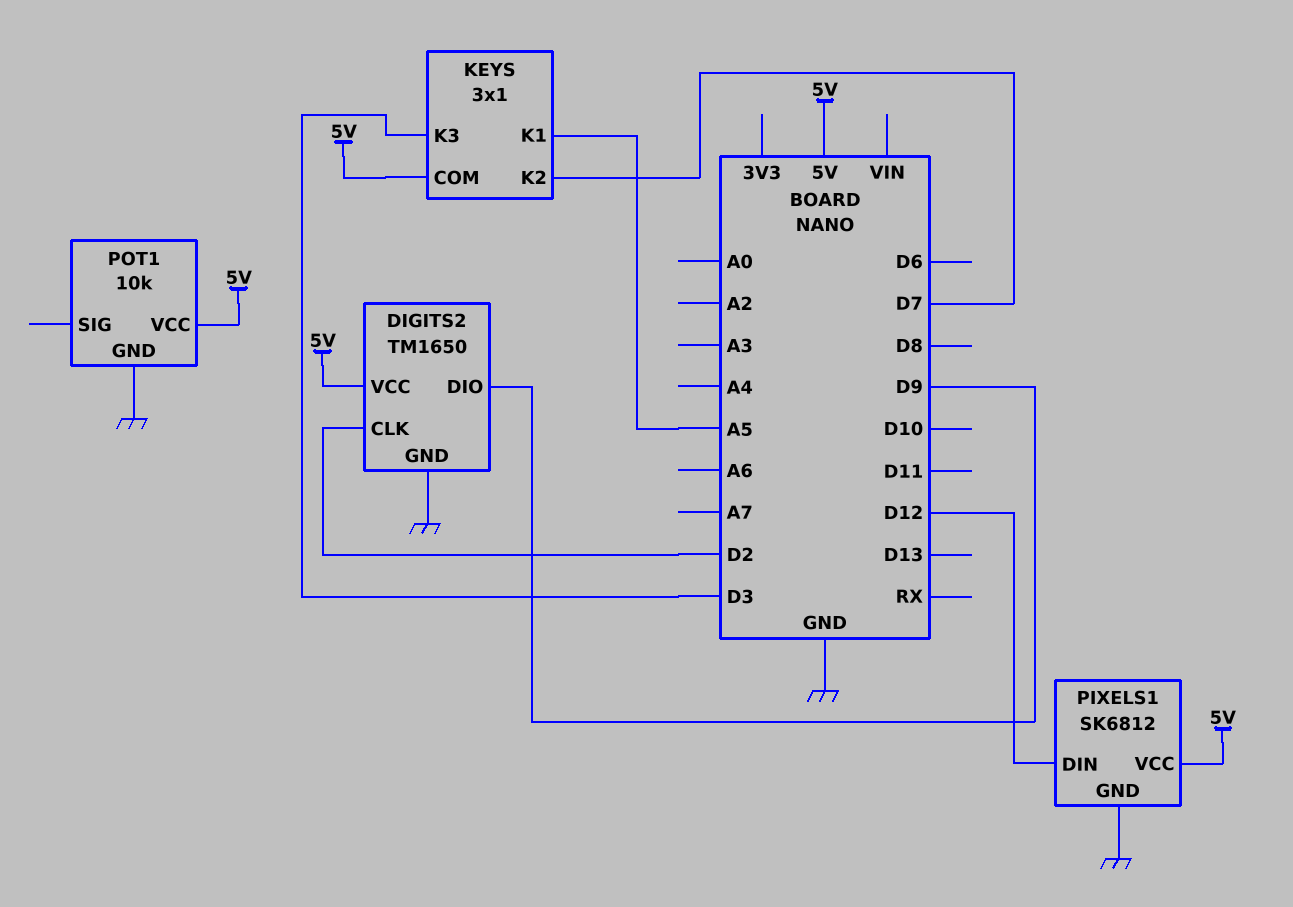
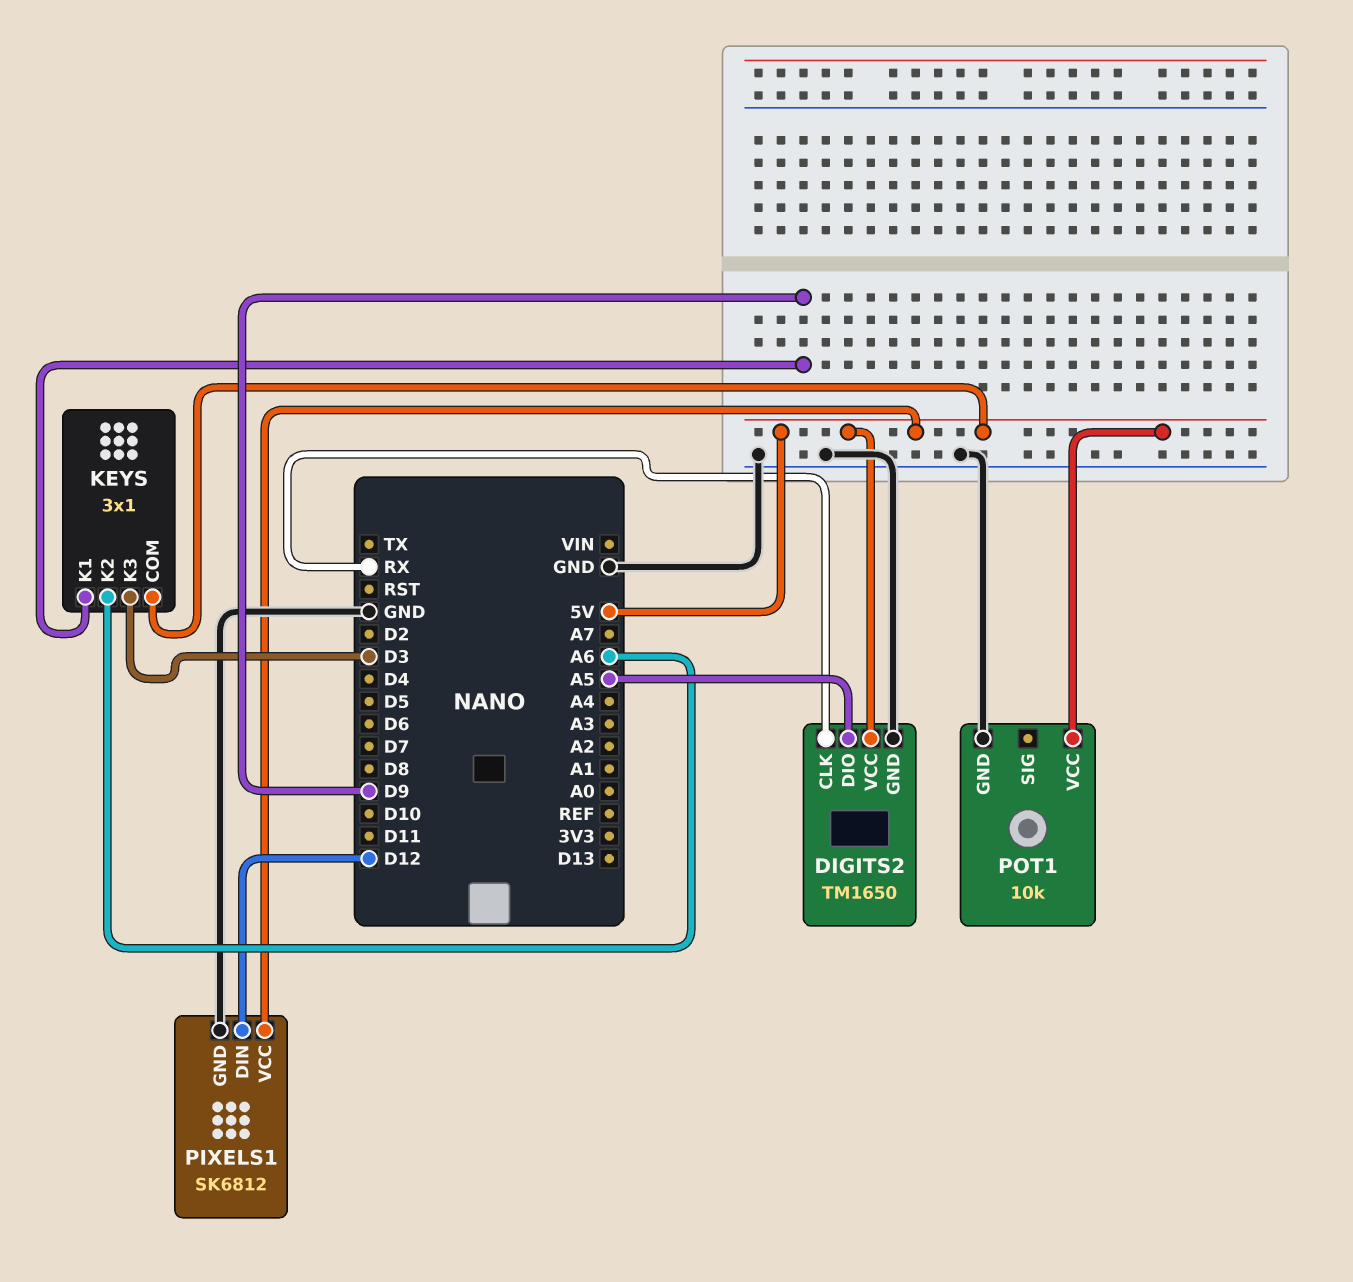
DIGITS2 pin CLK: D2 -> RX
DIGITS2 pin DIO: D9 -> A5
KEYS pin K1: A5 -> D9
KEYS pin K2: D7 -> A6

